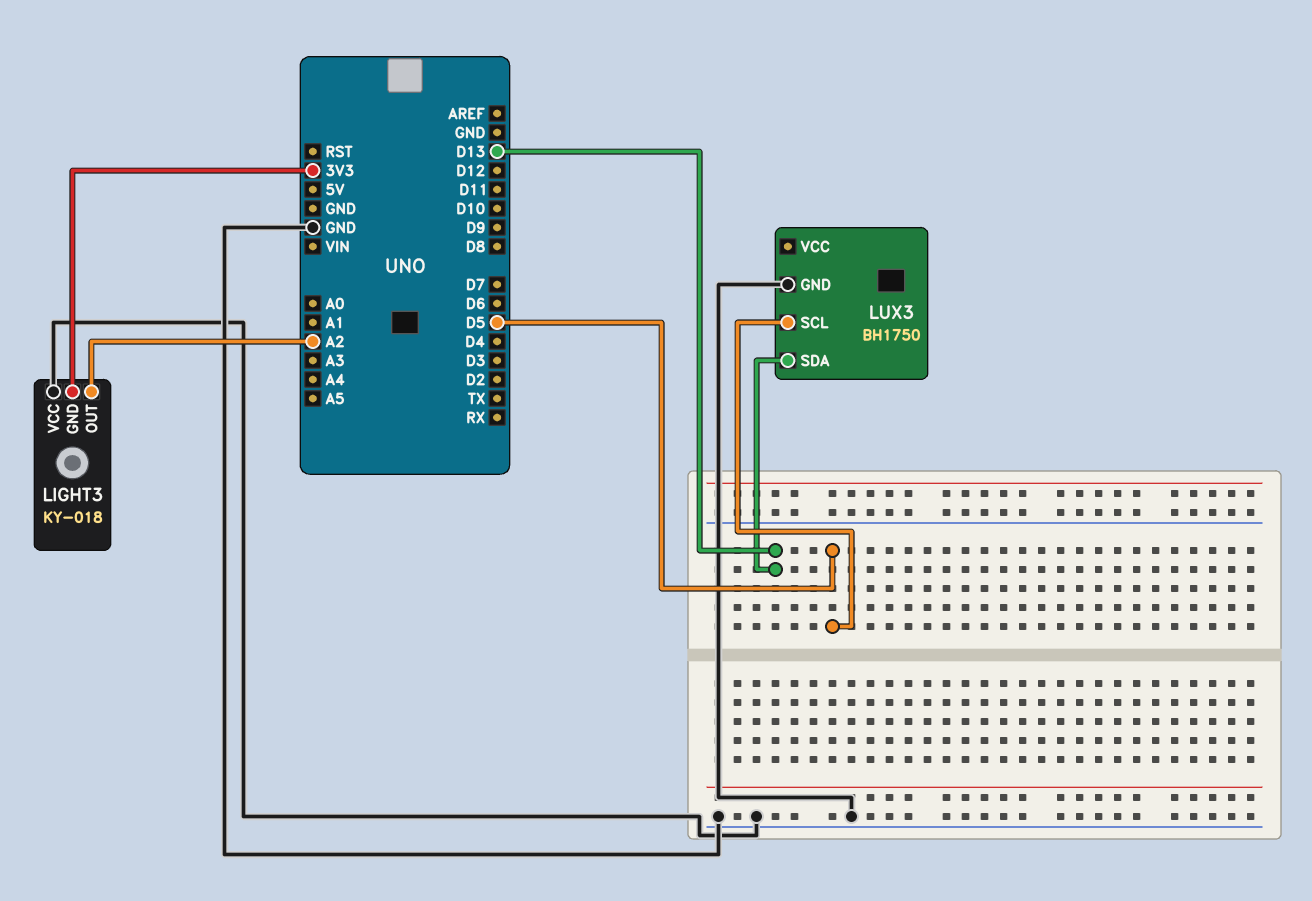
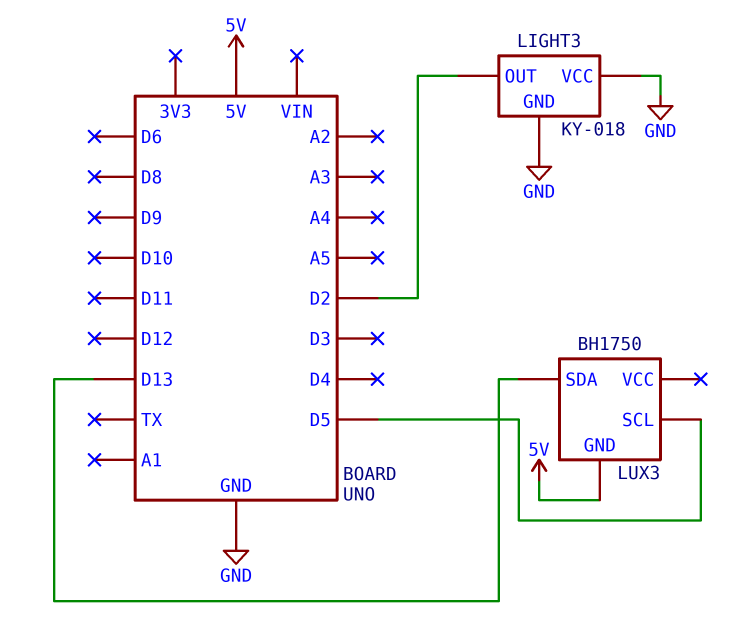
LIGHT3 pin GND: 3V3 -> GND
LIGHT3 pin OUT: A2 -> D2
LUX3 pin GND: GND -> 5V

